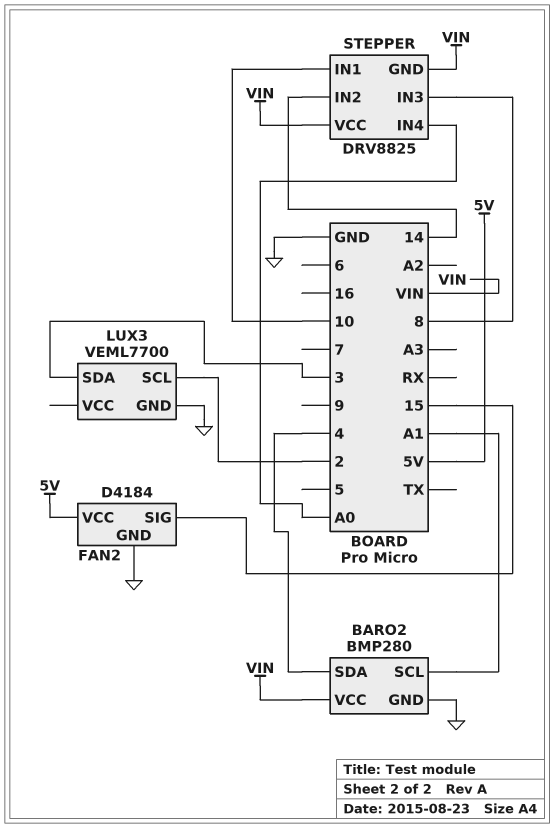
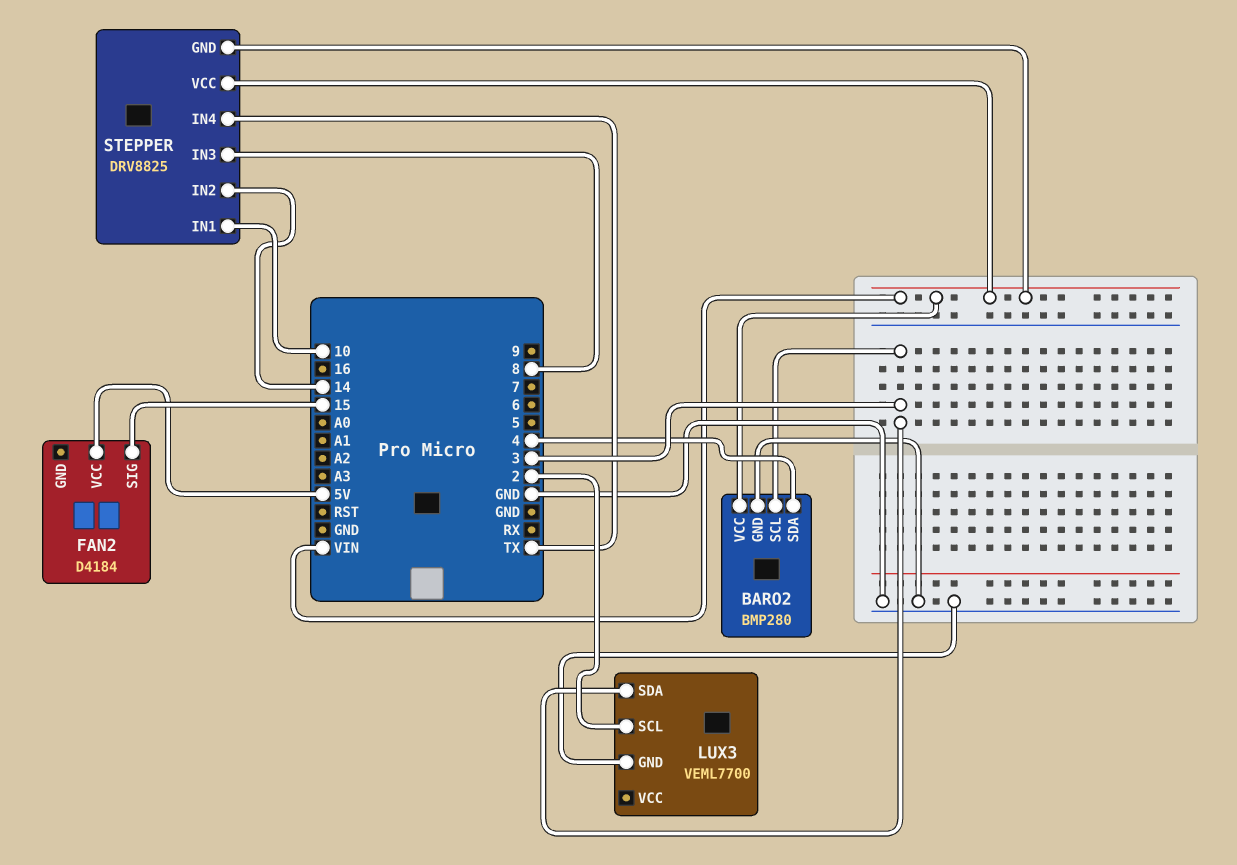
BARO2 pin SCL: A1 -> 3
FAN2 pin GND: GND -> none
STEPPER pin IN4: A0 -> TX

